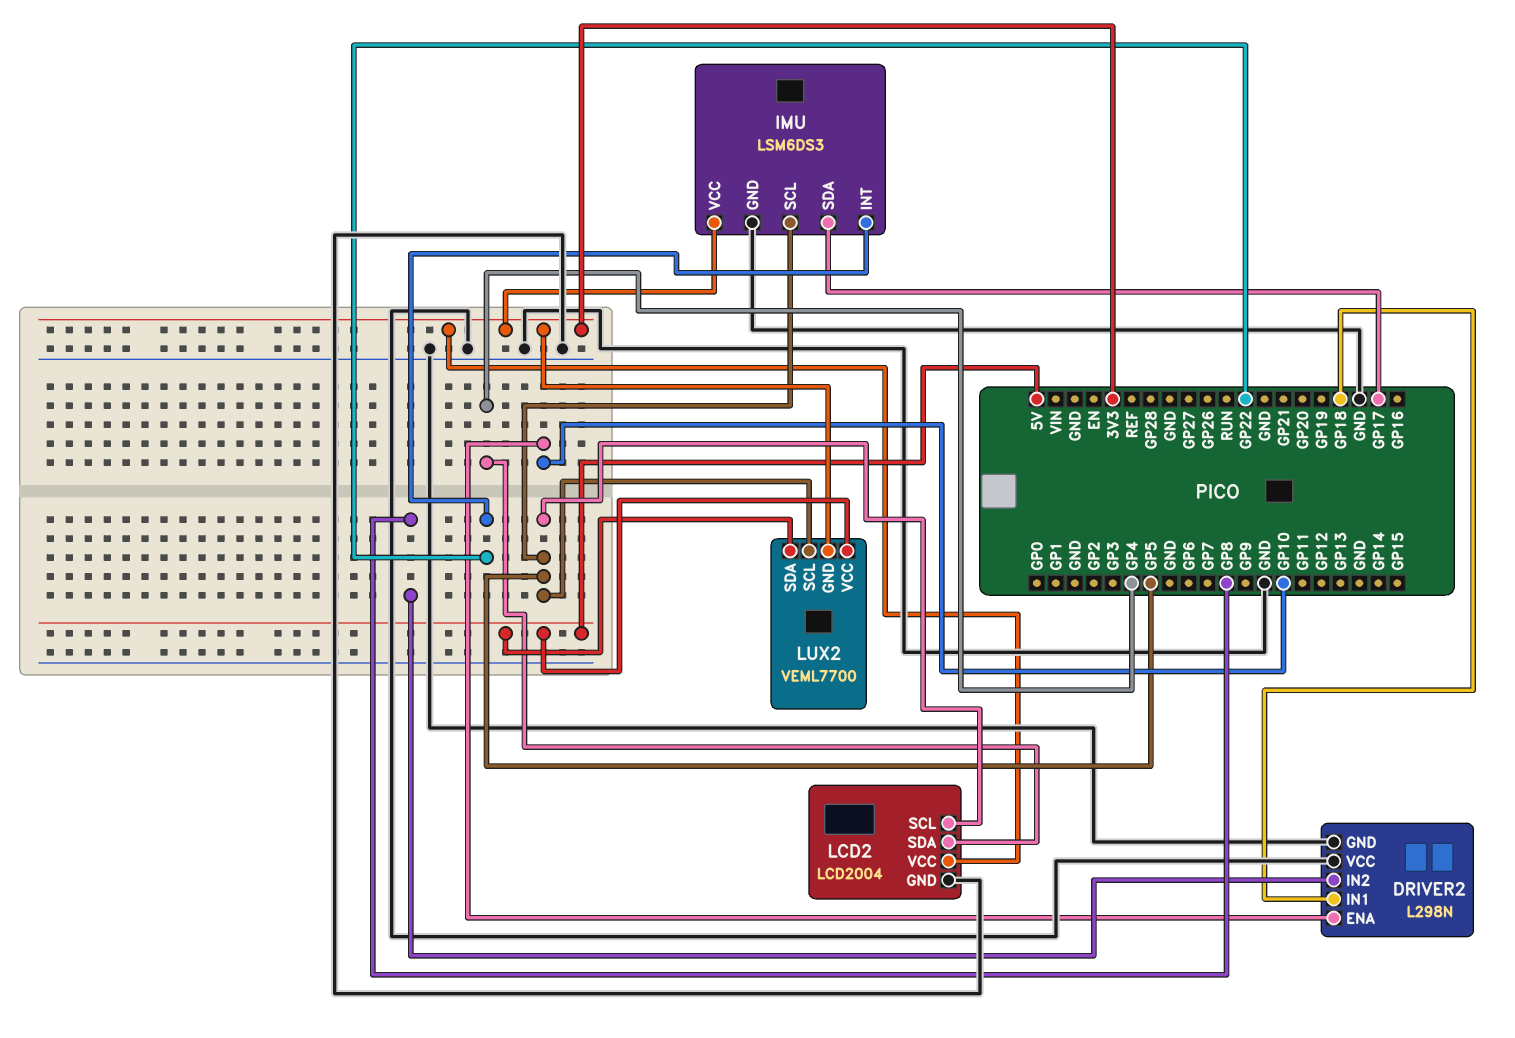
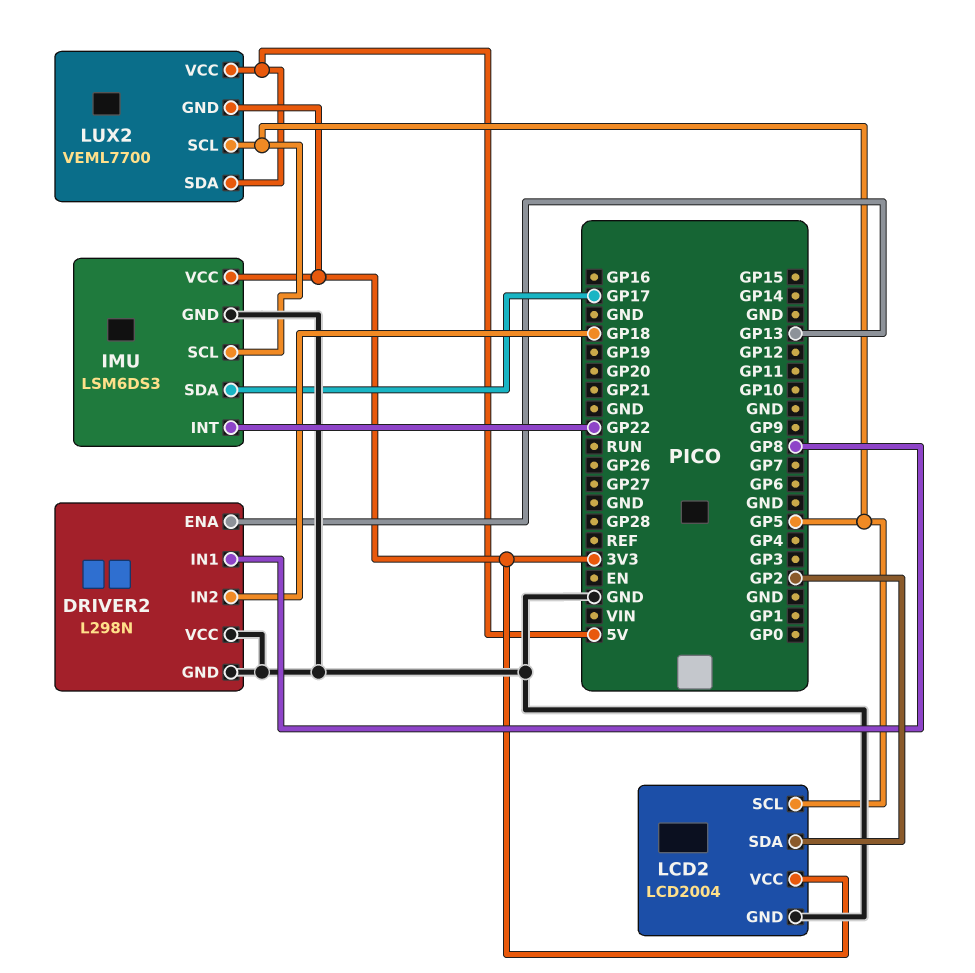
DRIVER2 pin ENA: GP10 -> GP13
DRIVER2 pin IN1: GP18 -> GP8
DRIVER2 pin IN2: GP8 -> GP18
LCD2 pin SDA: GP4 -> GP2

